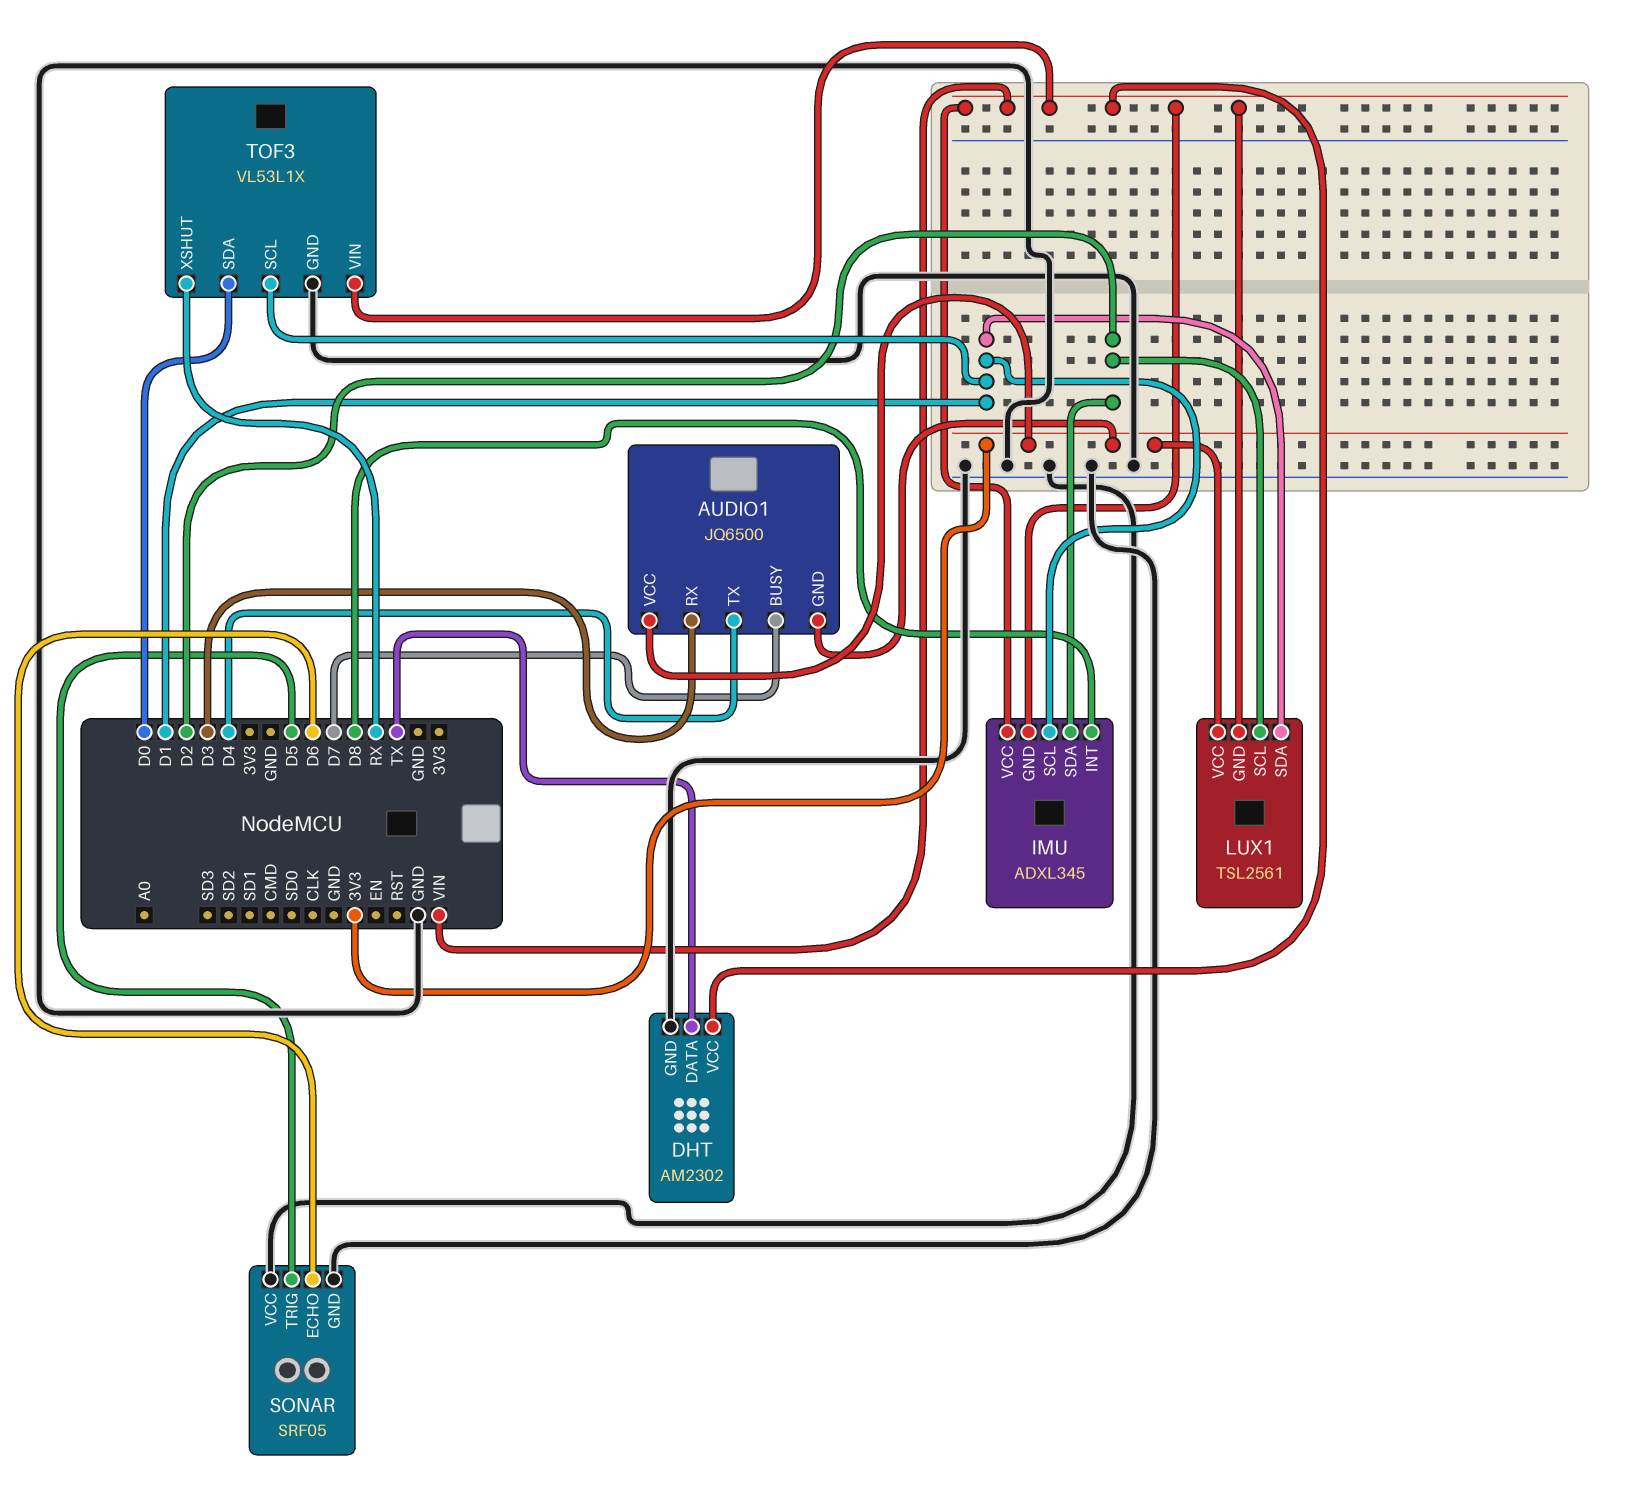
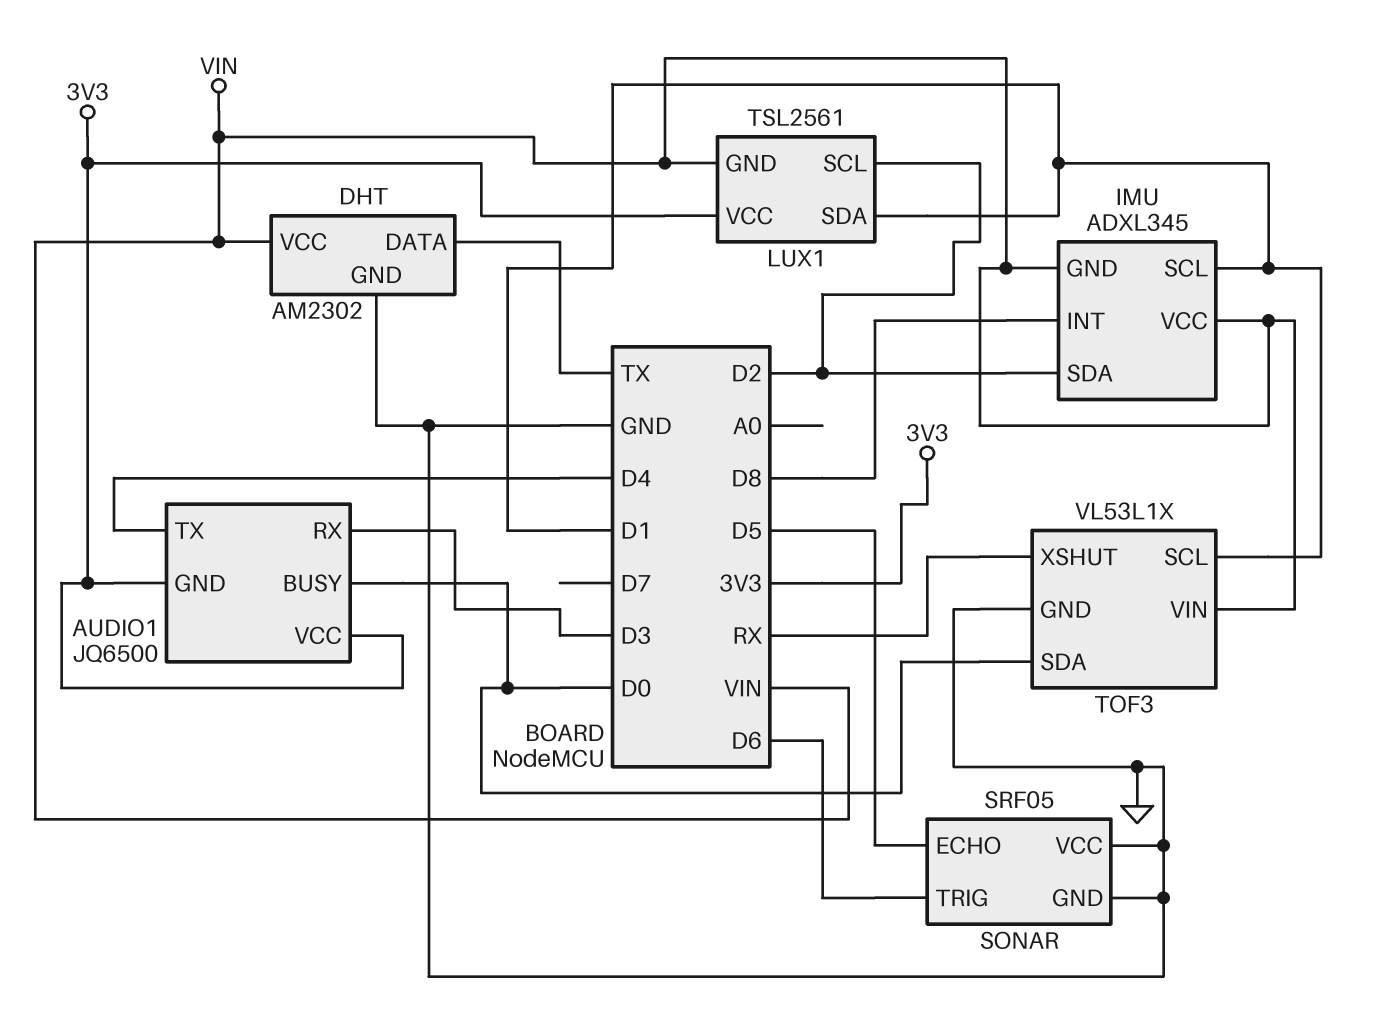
AUDIO1 pin BUSY: D7 -> D0
SONAR pin ECHO: D6 -> D5
SONAR pin TRIG: D5 -> D6

